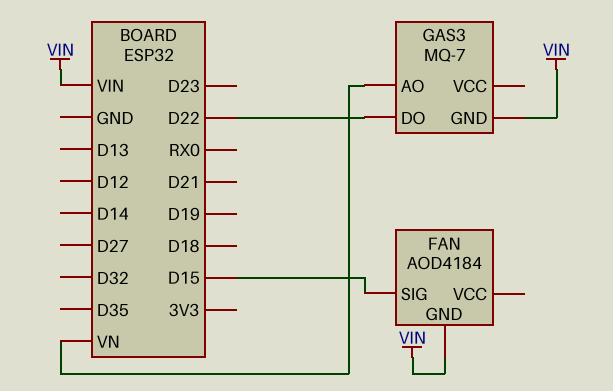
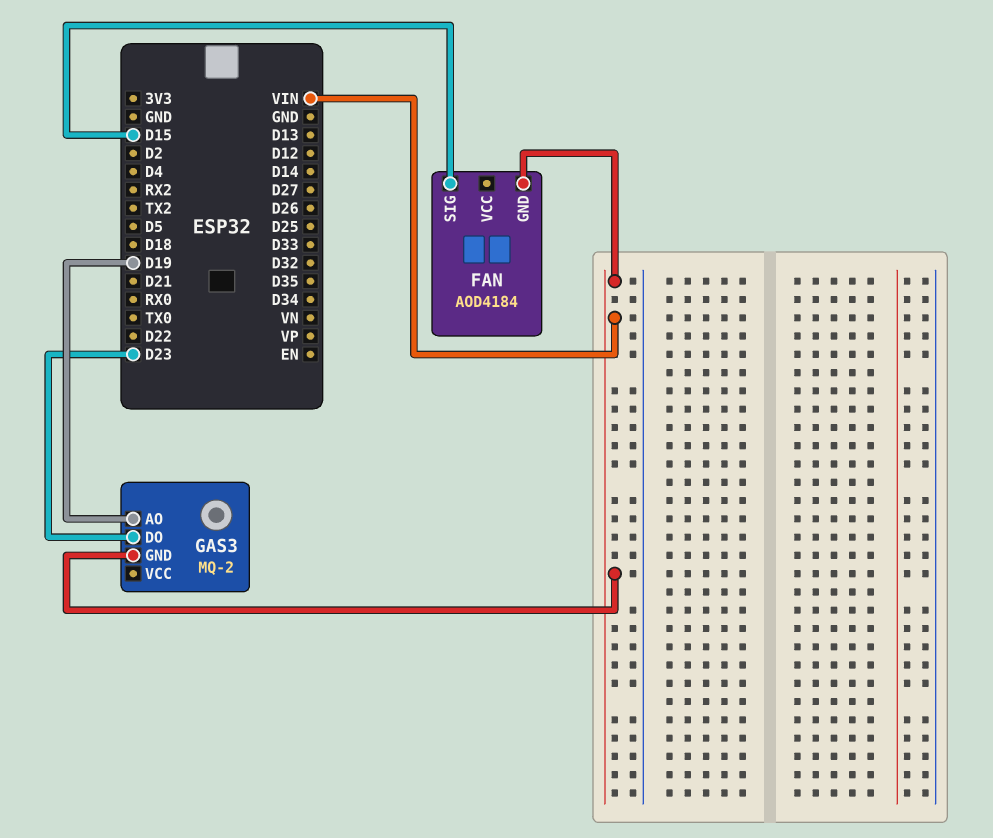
GAS3: MQ-7 -> MQ-2
GAS3 pin AO: VN -> D19
GAS3 pin DO: D22 -> D23

